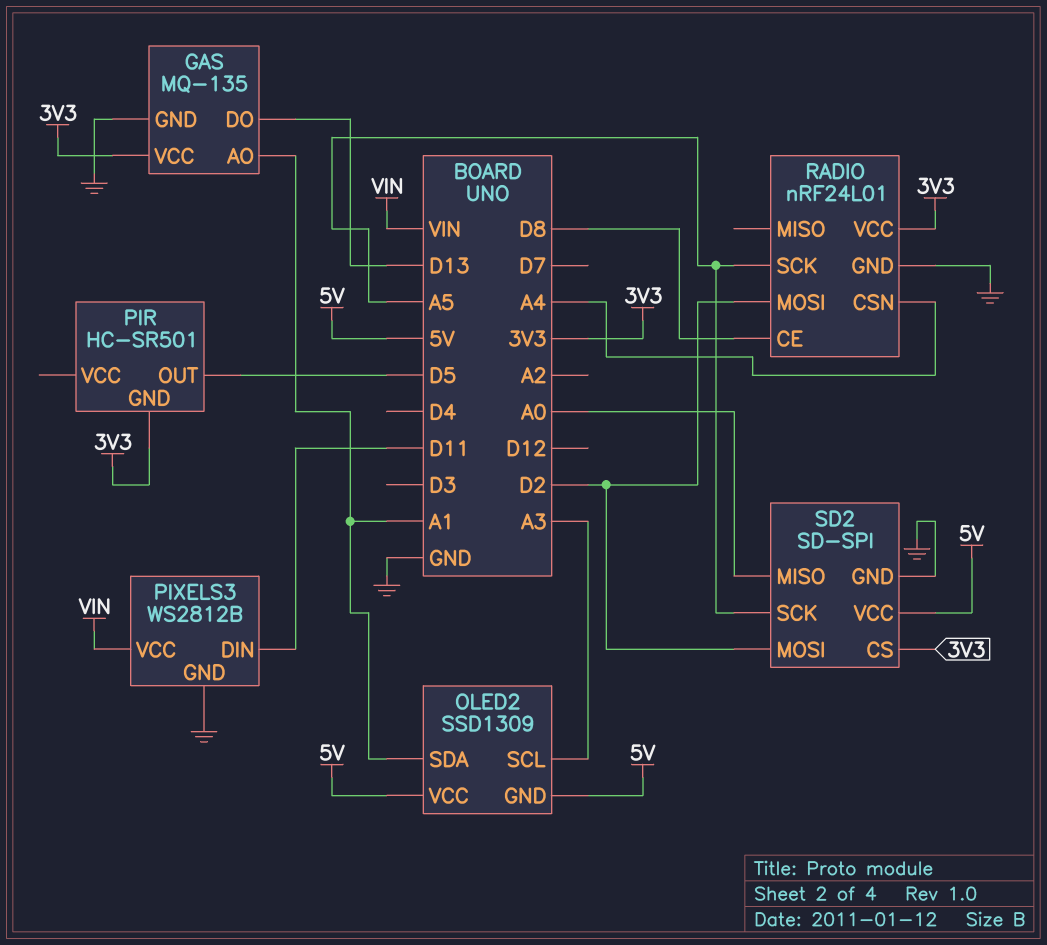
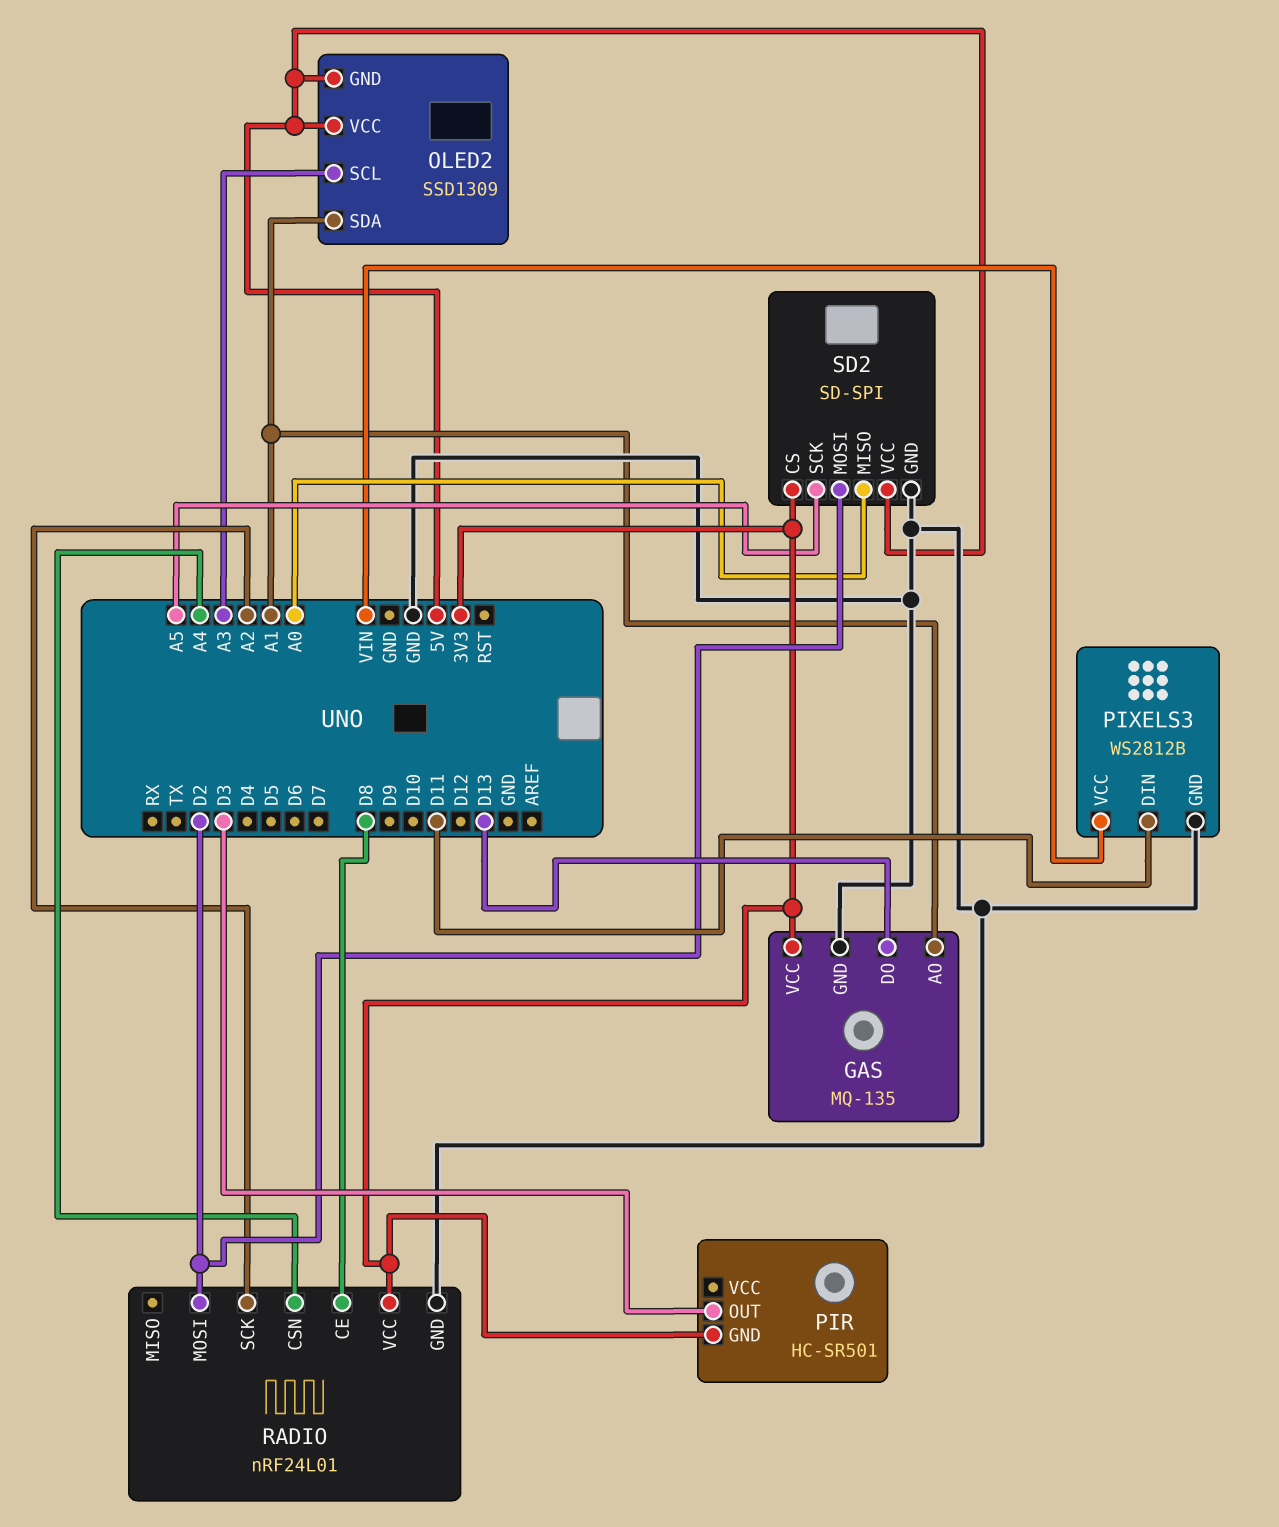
PIR pin OUT: D5 -> D3
RADIO pin SCK: A5 -> A2

